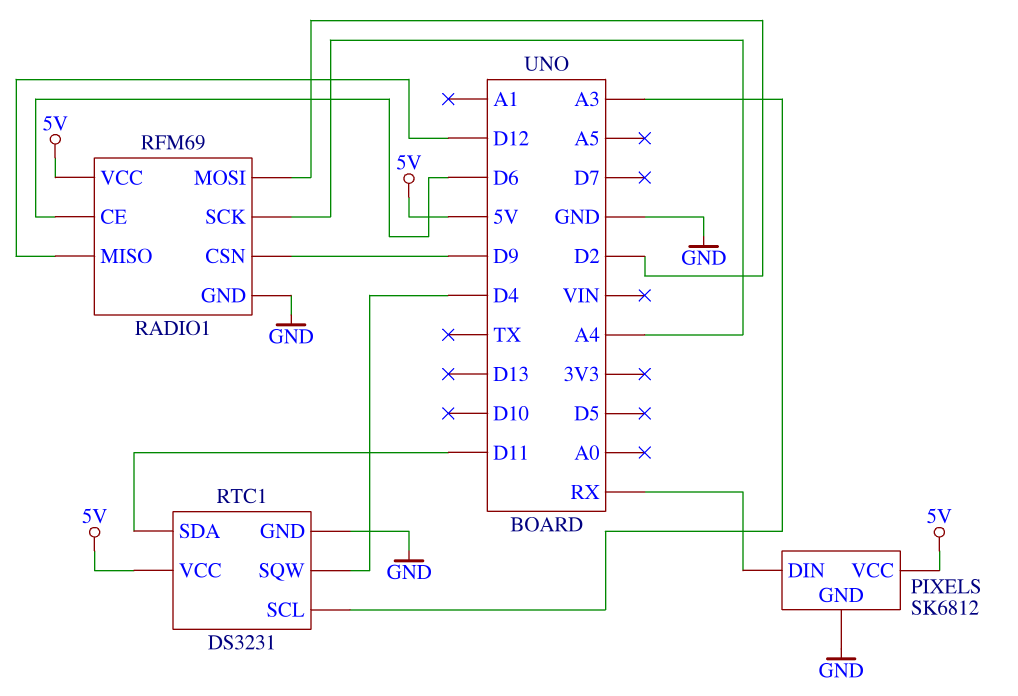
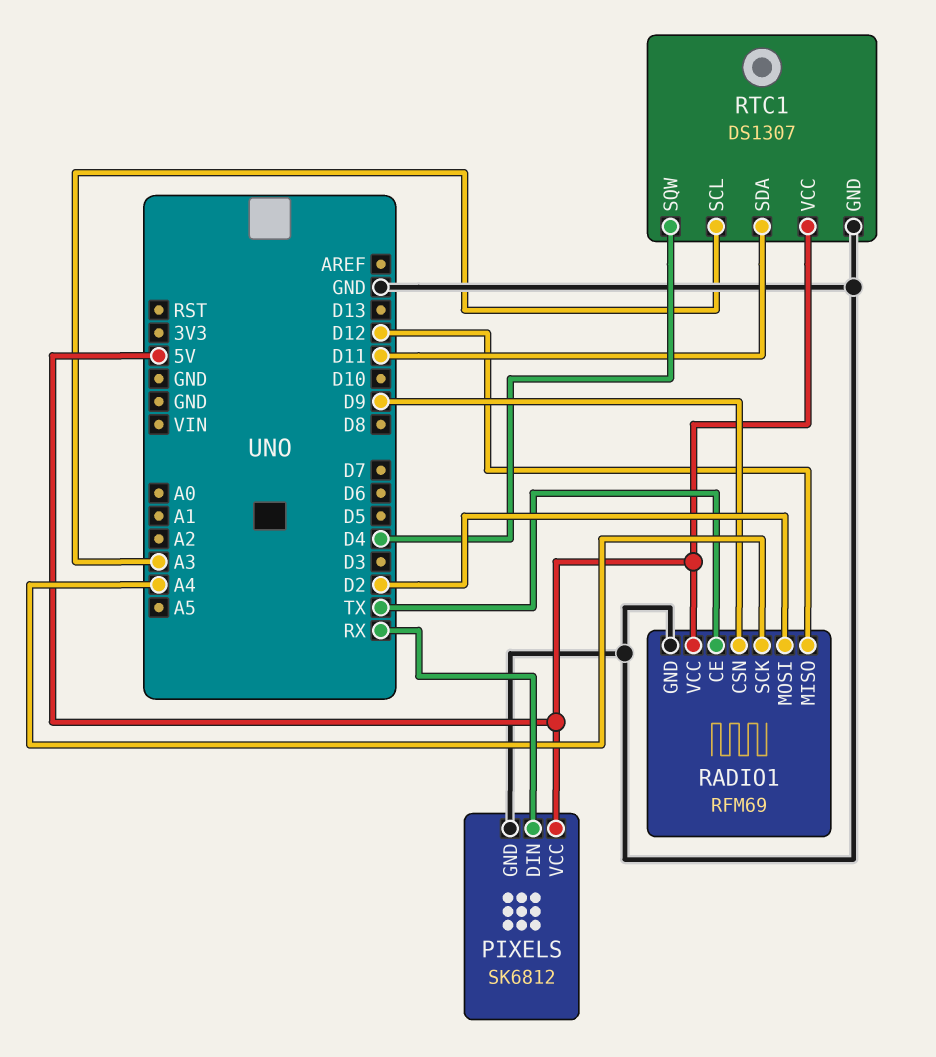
RADIO1 pin CE: D6 -> TX
RTC1: DS3231 -> DS1307

